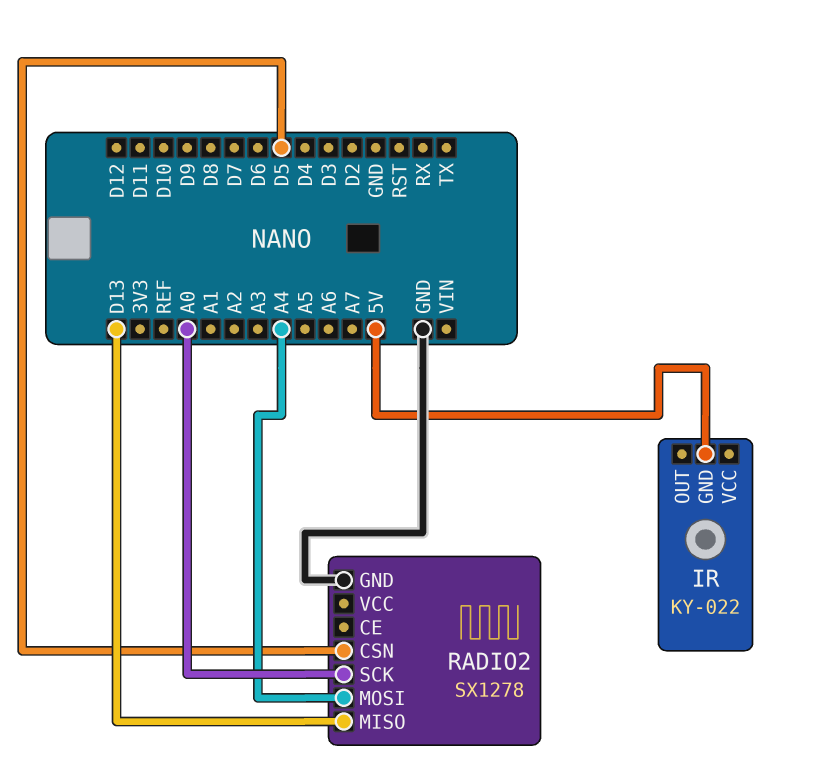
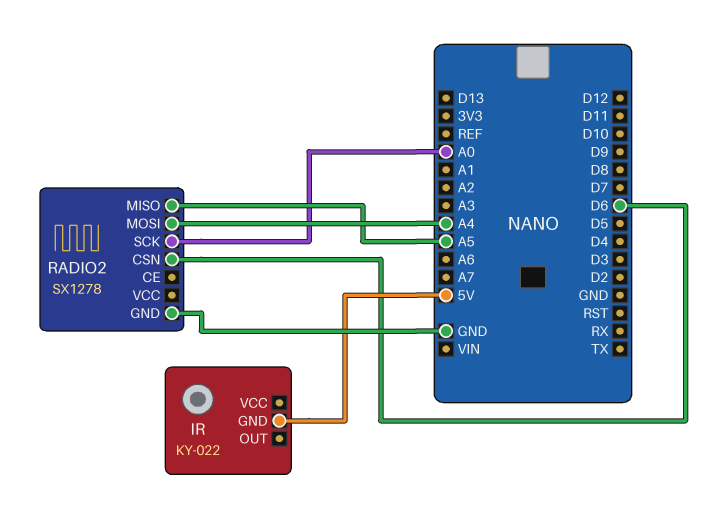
RADIO2 pin CSN: D5 -> D6
RADIO2 pin MISO: D13 -> A5

